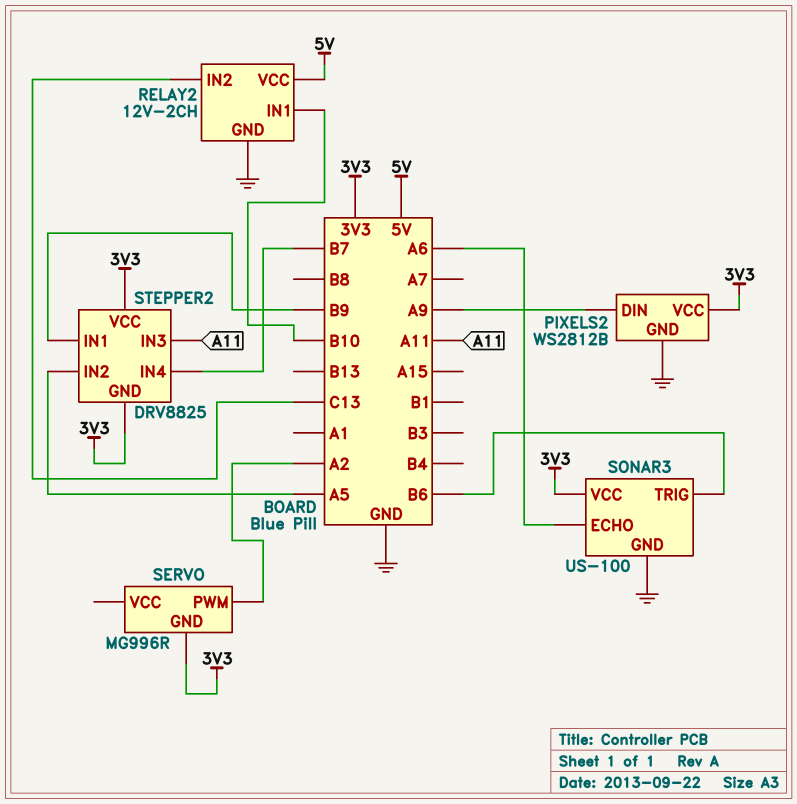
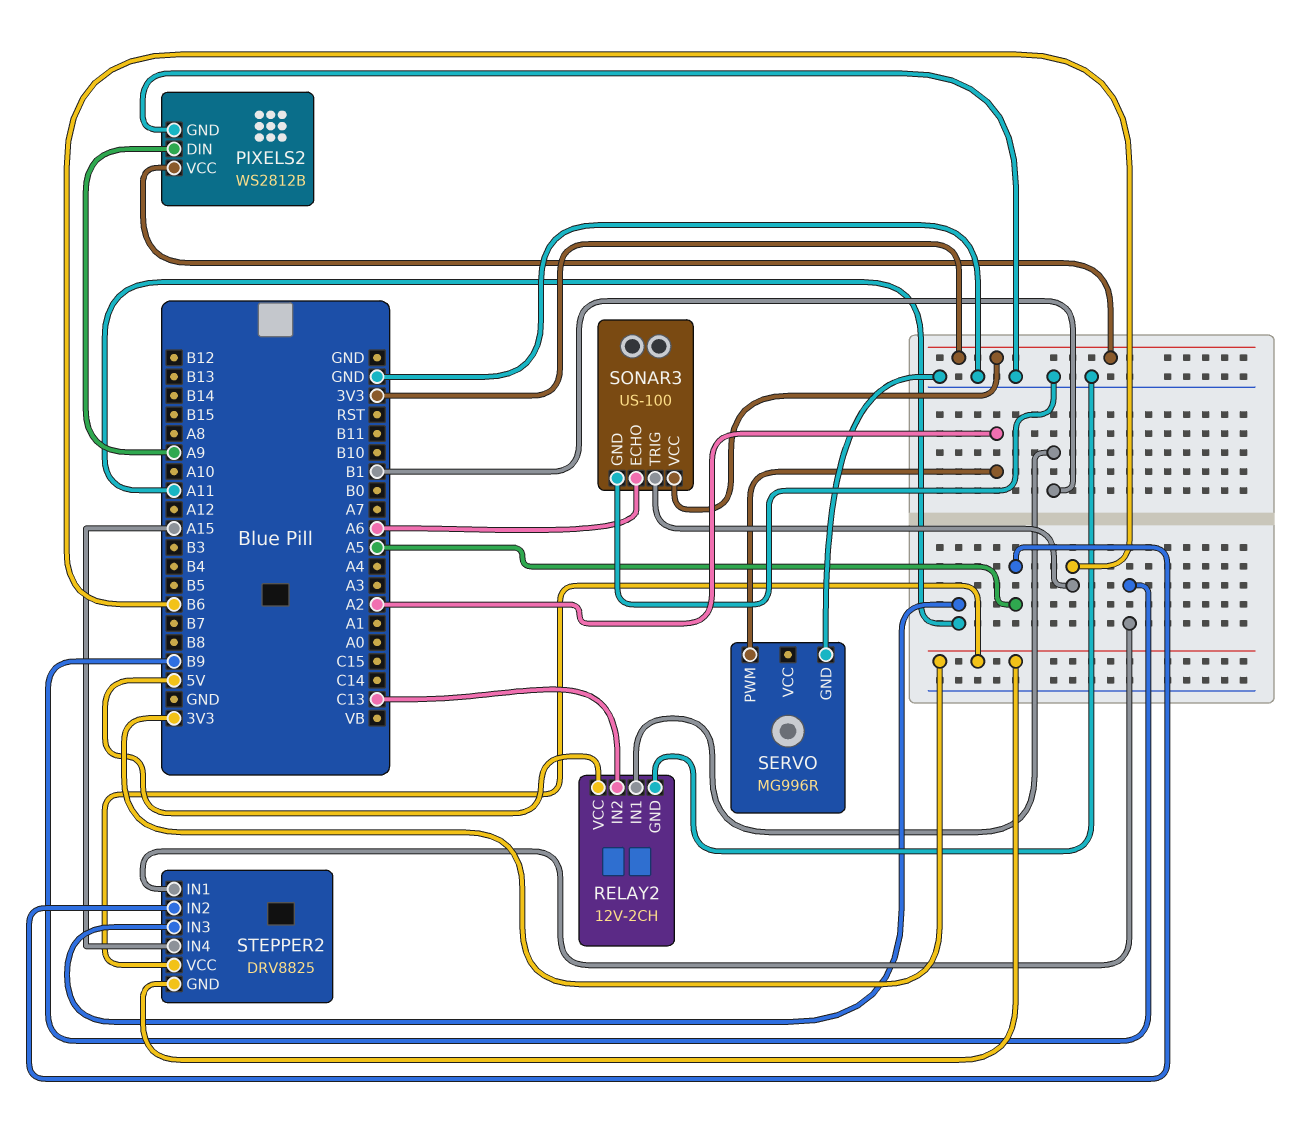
RELAY2 pin IN1: B10 -> B1
SERVO pin GND: 3V3 -> GND
STEPPER2 pin IN4: B7 -> A15

